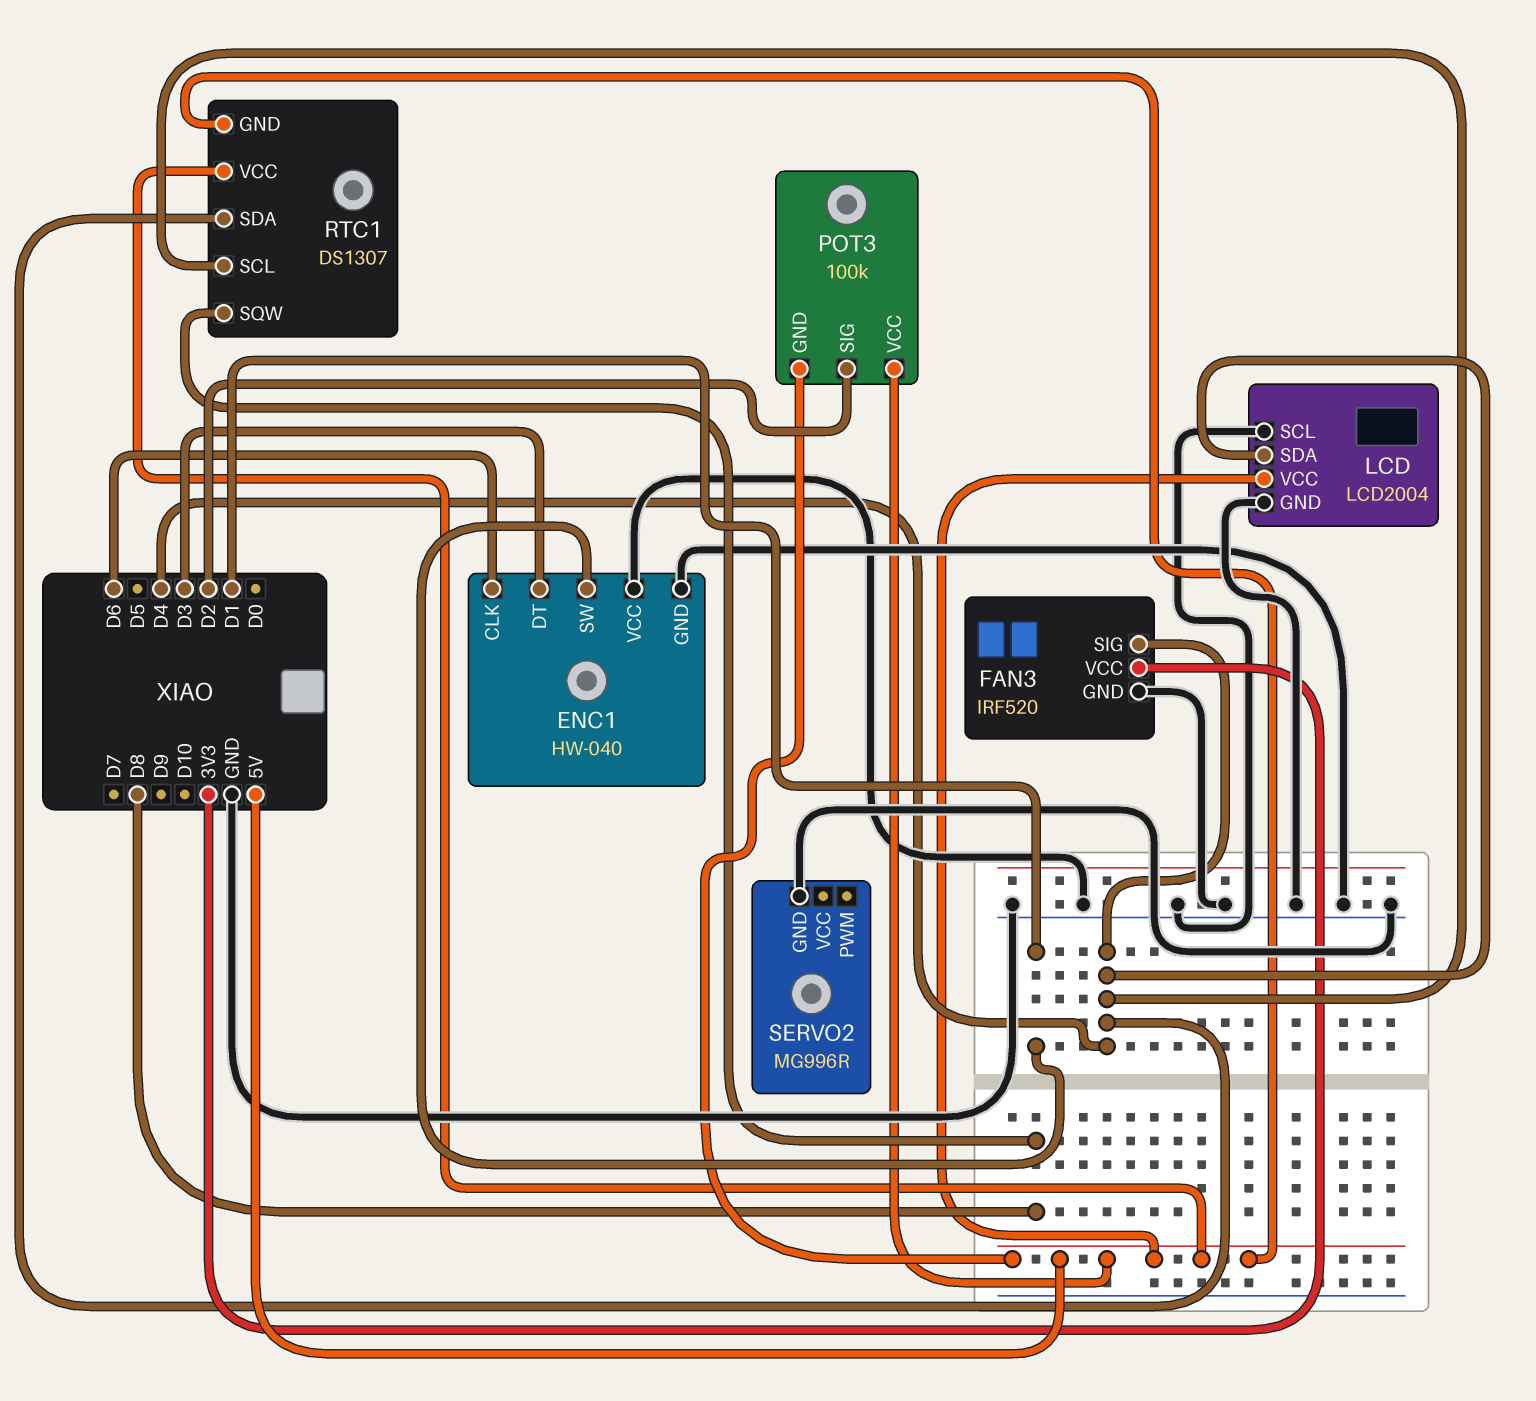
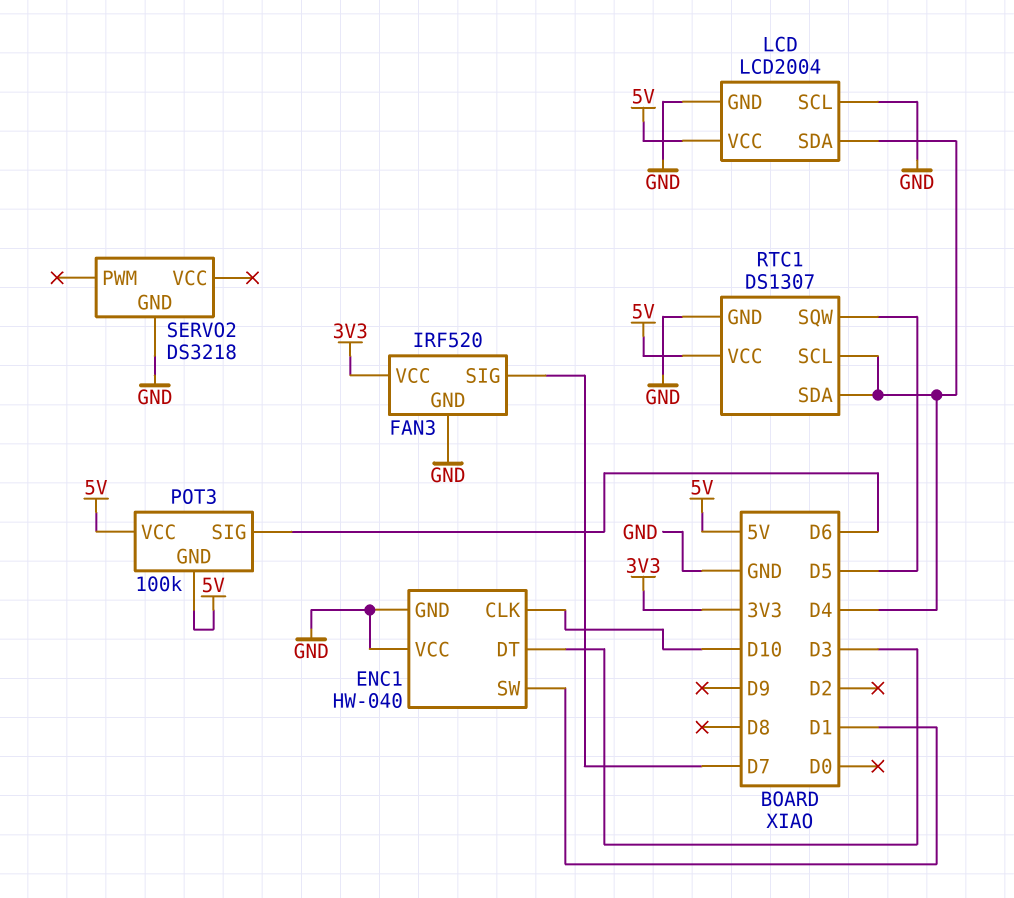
ENC1 pin CLK: D6 -> D10
FAN3 pin SIG: D4 -> D7
POT3 pin SIG: D2 -> D6
RTC1 pin GND: 5V -> GND
RTC1 pin SQW: D8 -> D5
SERVO2: MG996R -> DS3218

